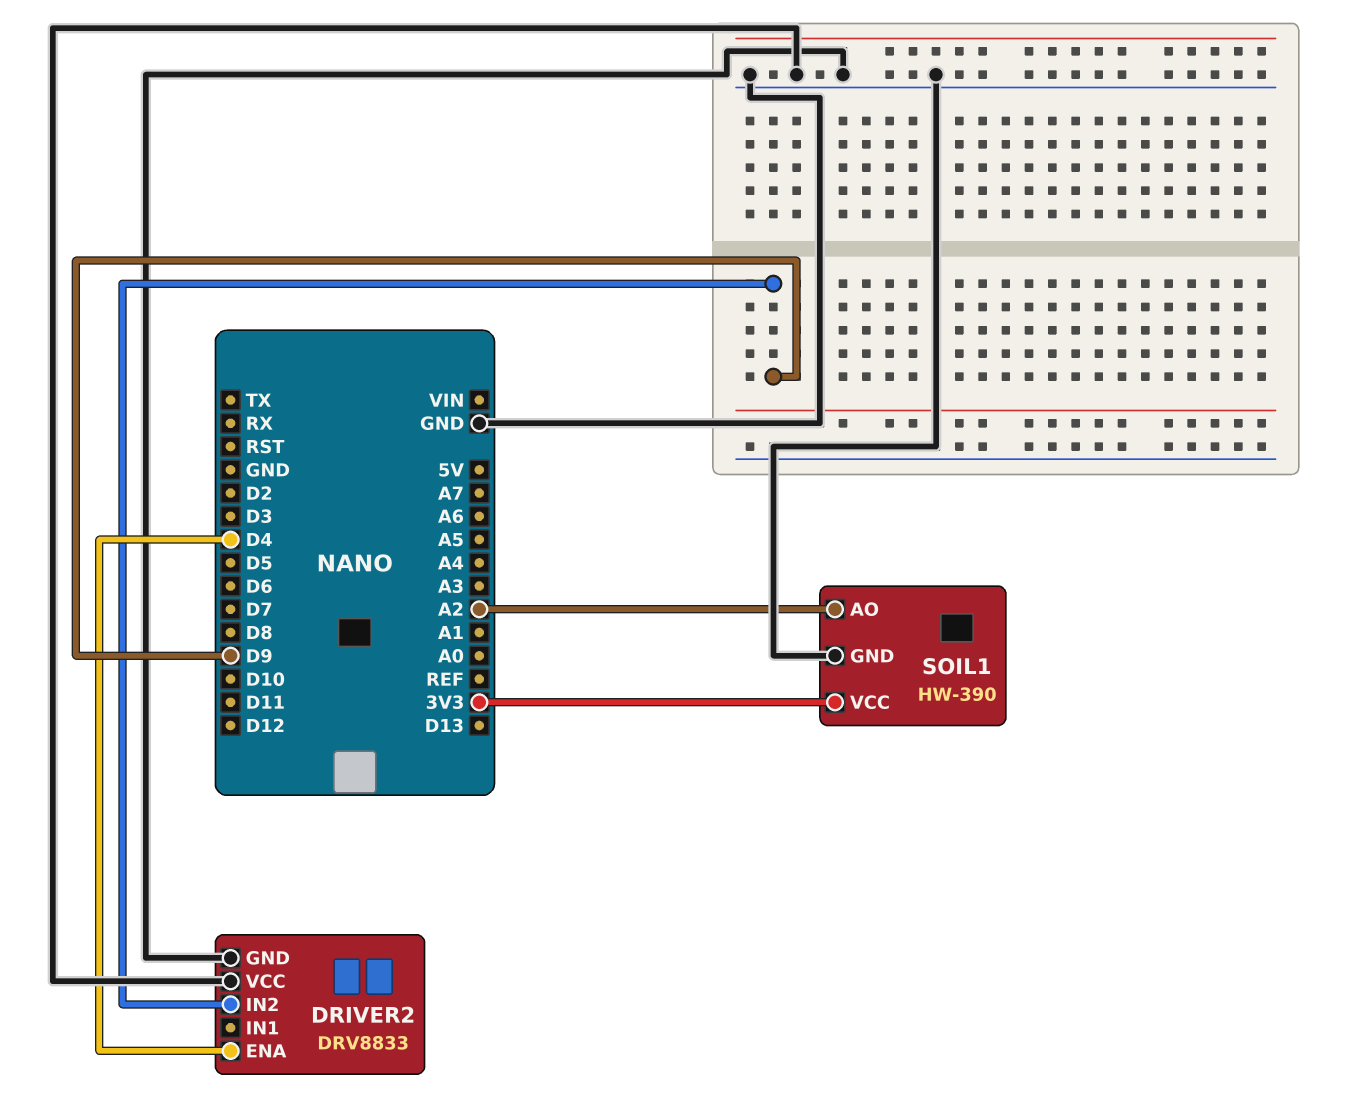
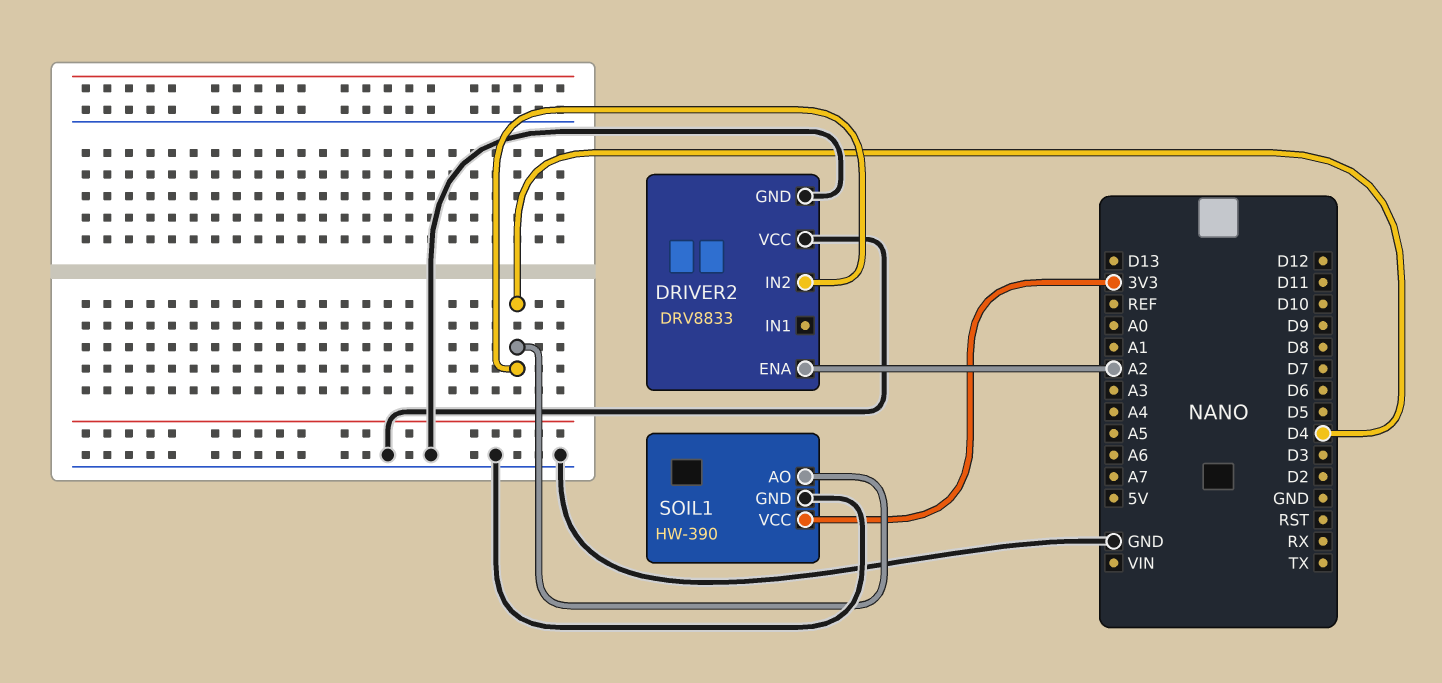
DRIVER2 pin ENA: D4 -> A2
DRIVER2 pin IN2: D9 -> D4
SOIL1 pin AO: A2 -> D4

